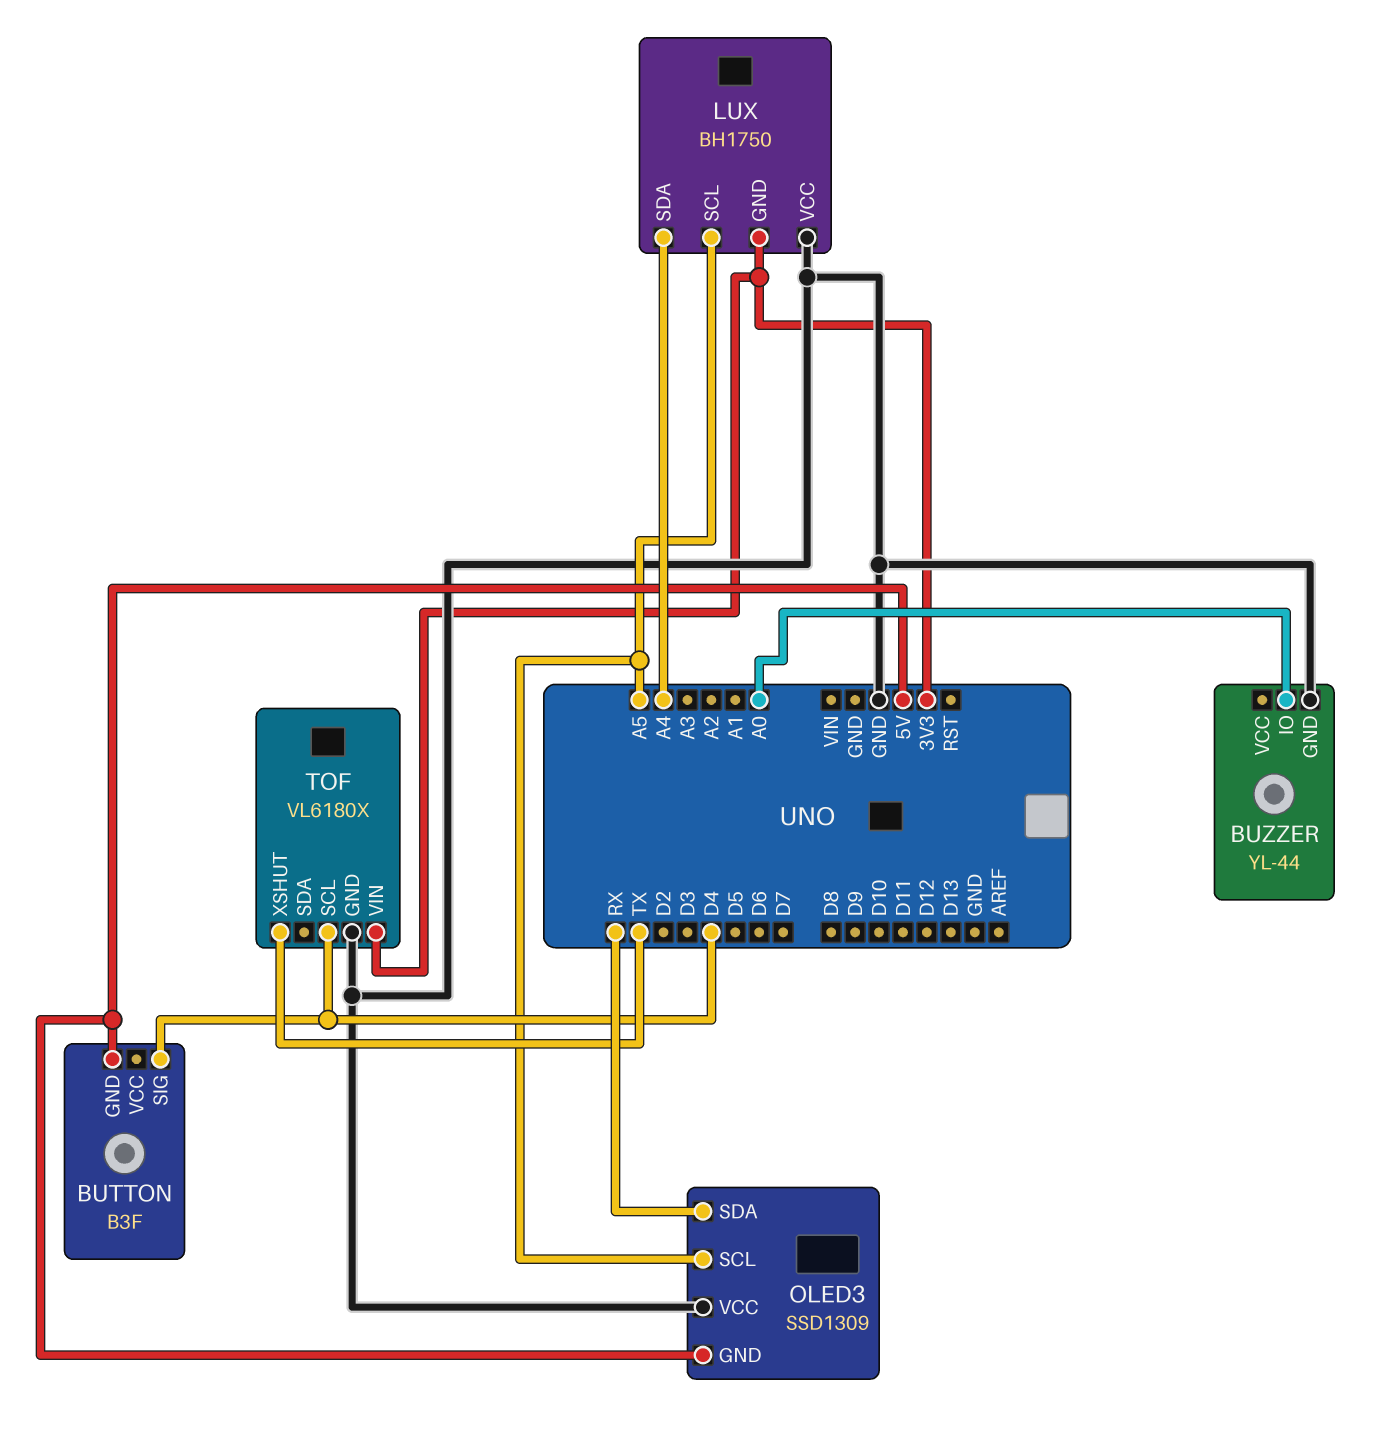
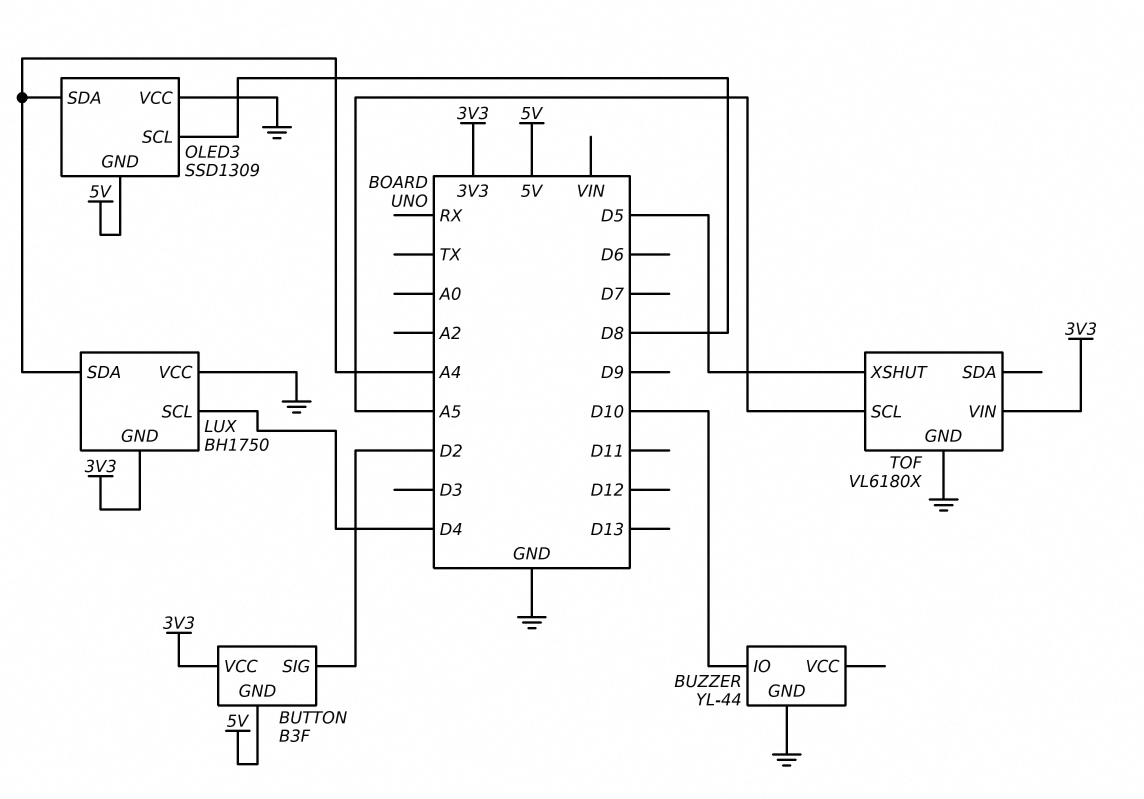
BUTTON pin SIG: D4 -> D2
BUTTON pin VCC: none -> 3V3
BUZZER pin IO: A0 -> D10
LUX pin SCL: A5 -> D4
OLED3 pin SCL: A5 -> D8
OLED3 pin SDA: RX -> A4
TOF pin SCL: D4 -> A5
TOF pin XSHUT: TX -> D5

